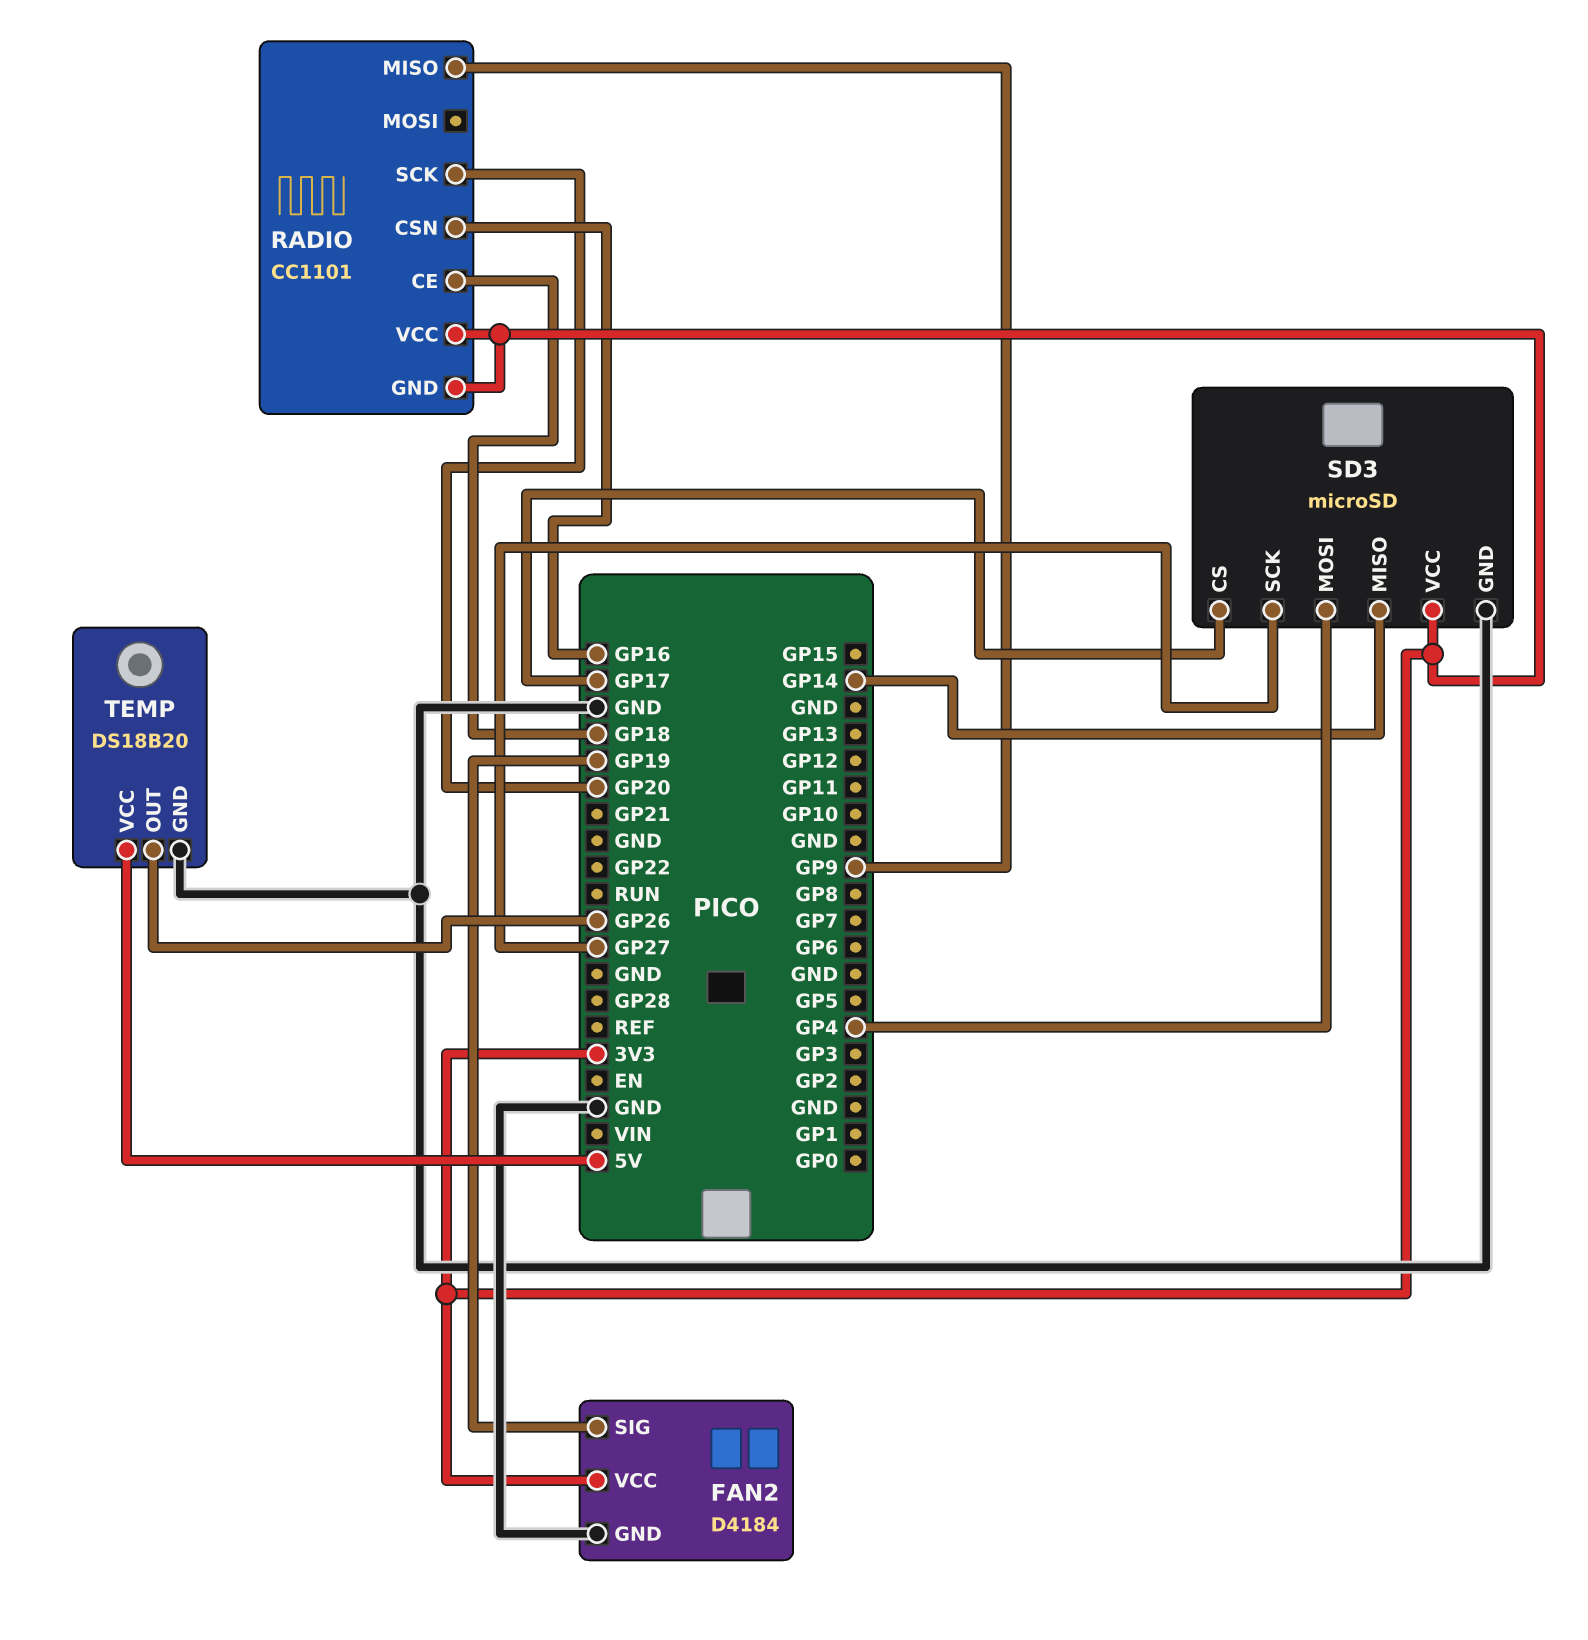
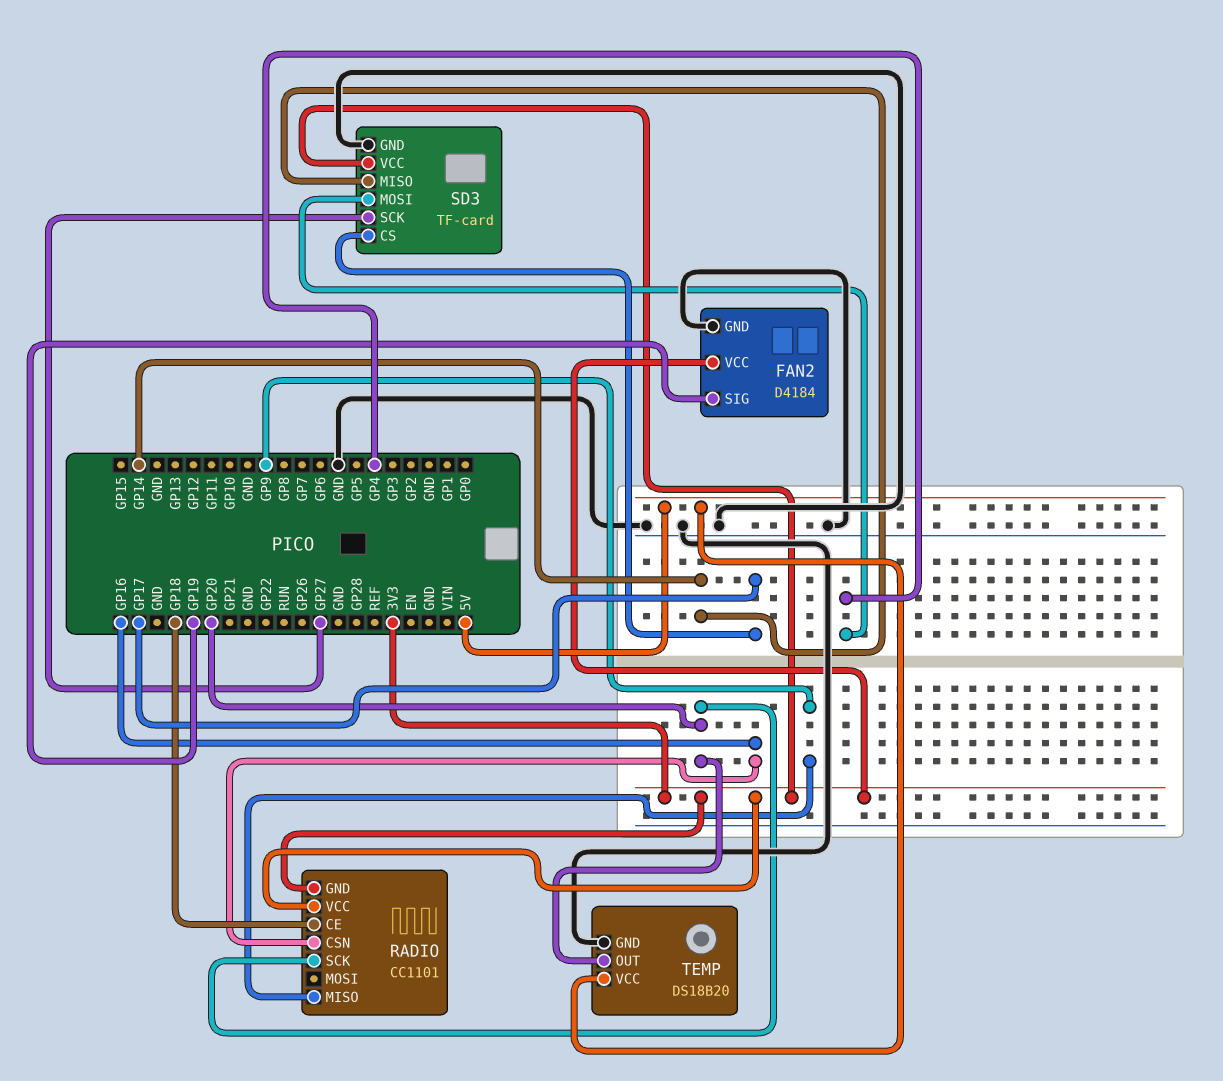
SD3: microSD -> TF-card
TEMP pin OUT: GP26 -> GP20

